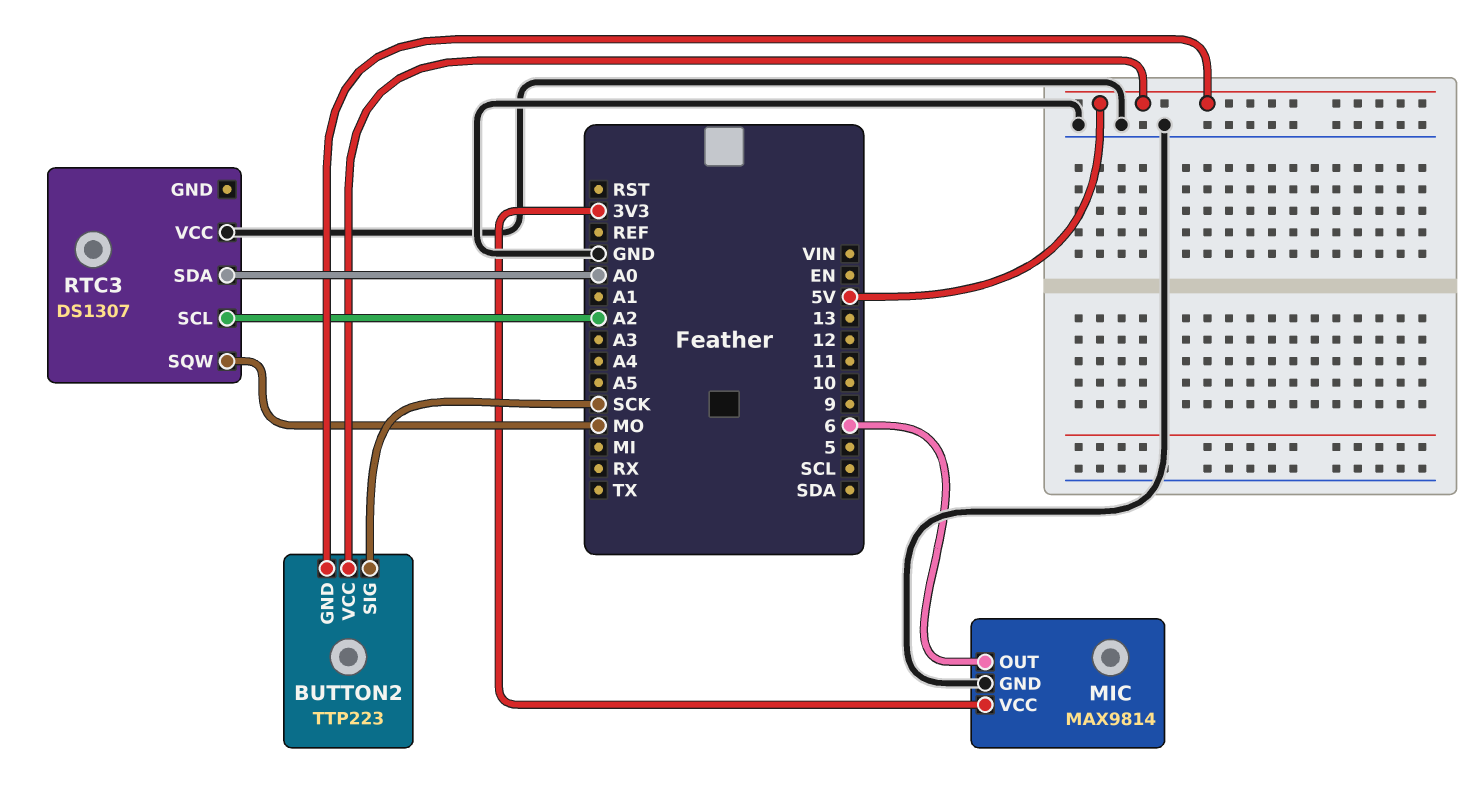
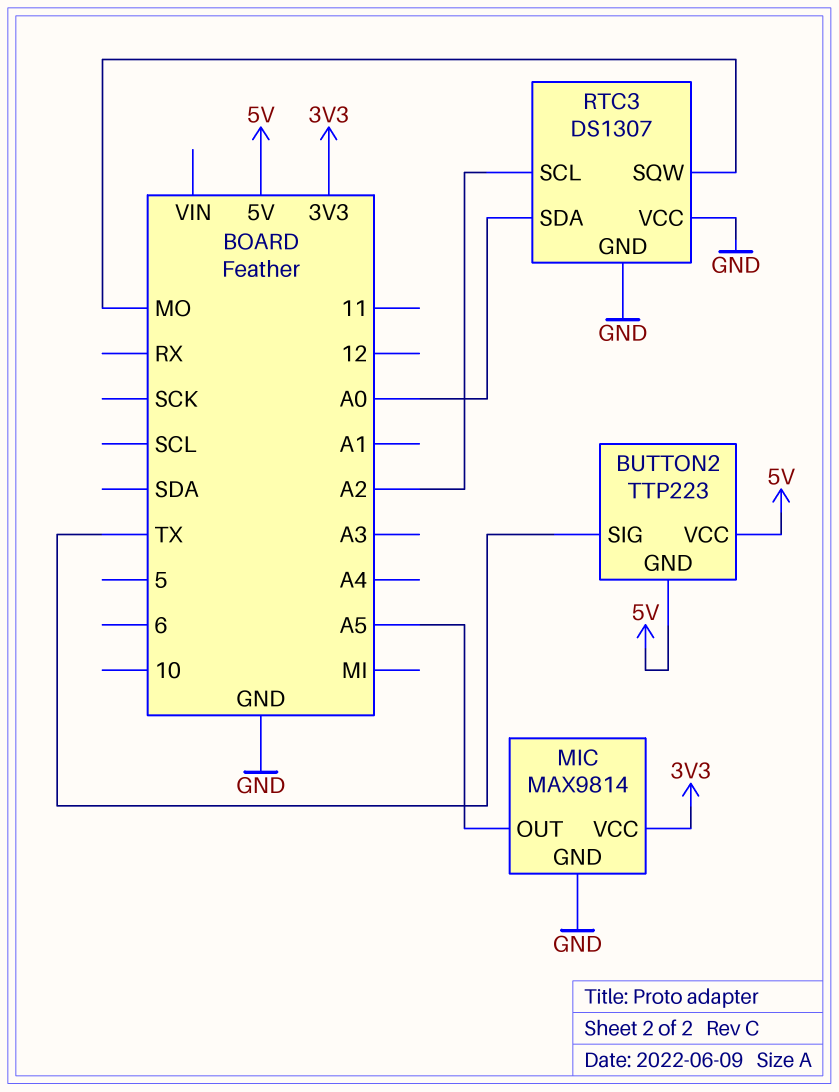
BUTTON2 pin SIG: SCK -> TX
MIC pin OUT: 6 -> A5
RTC3 pin GND: none -> GND

